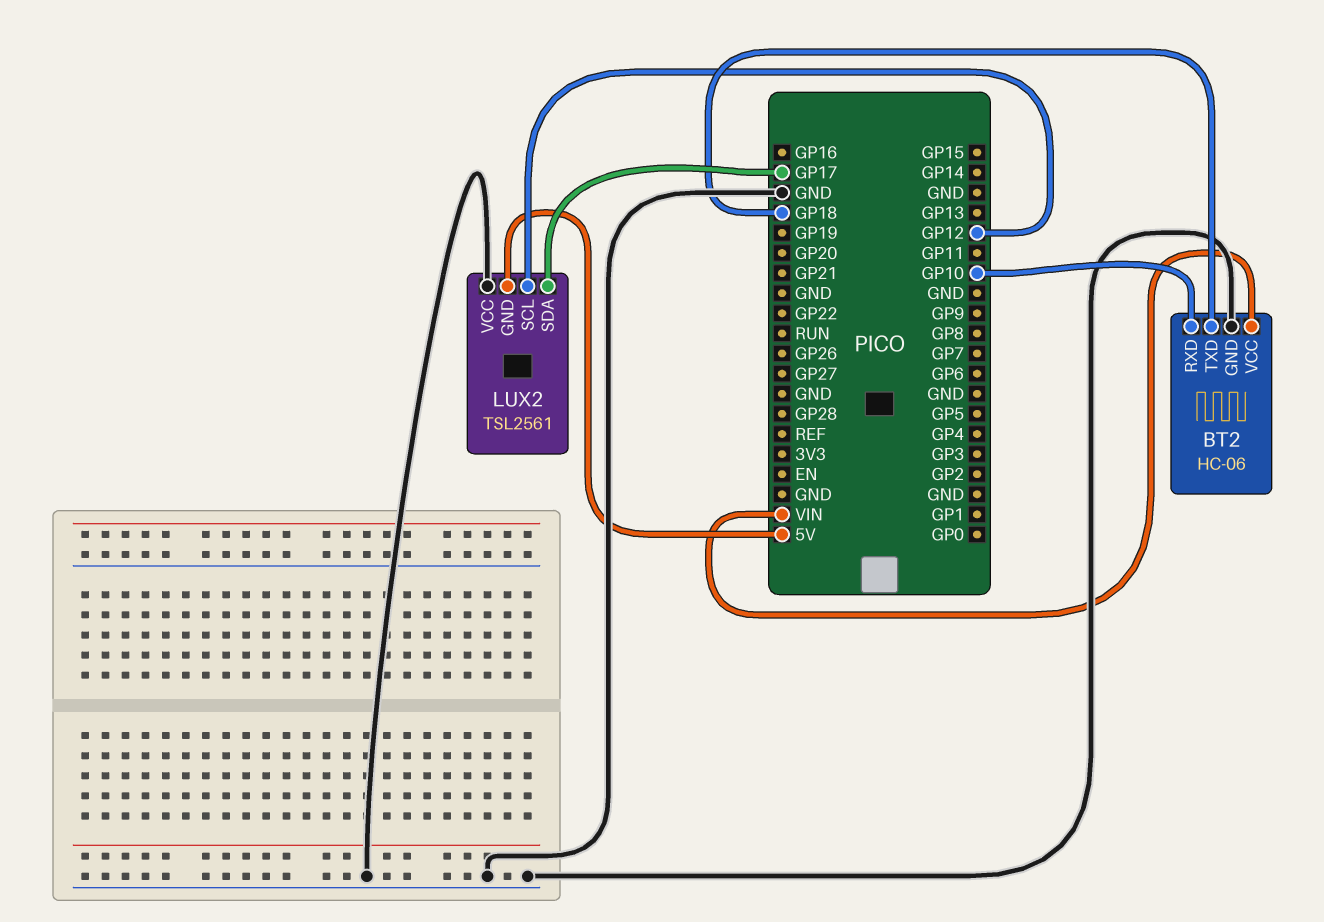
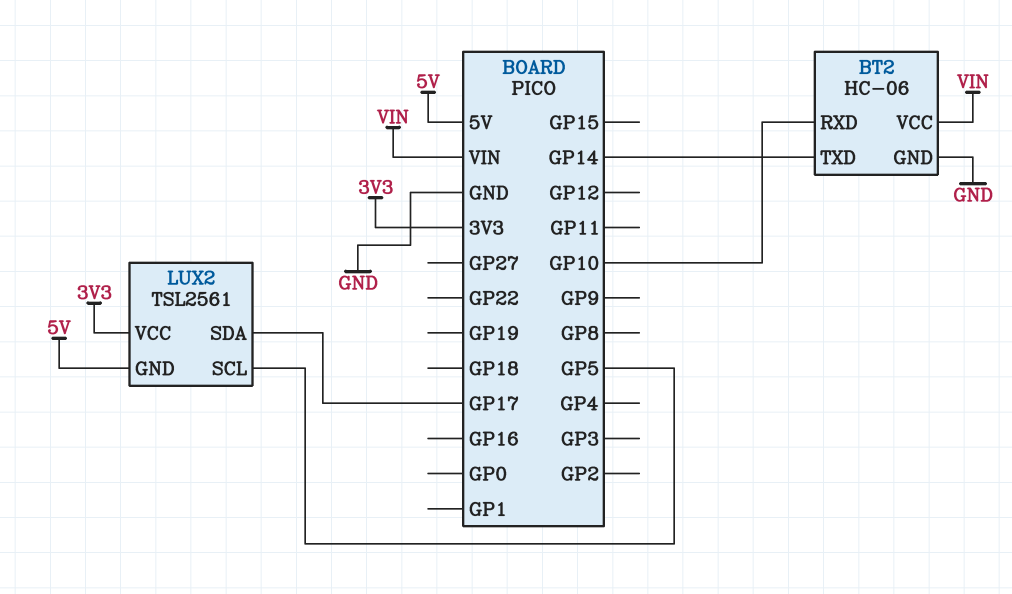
BT2 pin TXD: GP18 -> GP14
LUX2 pin SCL: GP12 -> GP5
LUX2 pin VCC: GND -> 3V3

